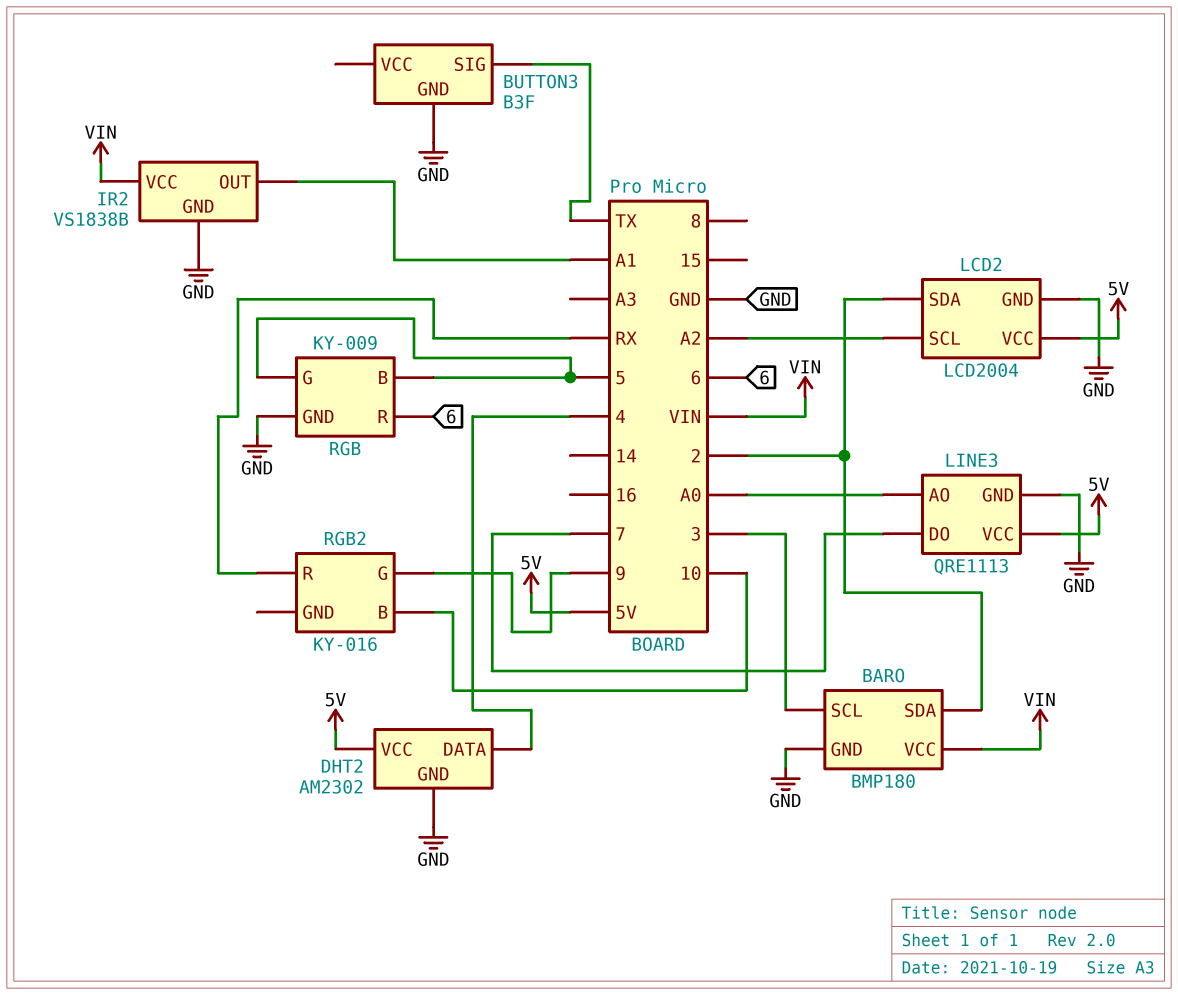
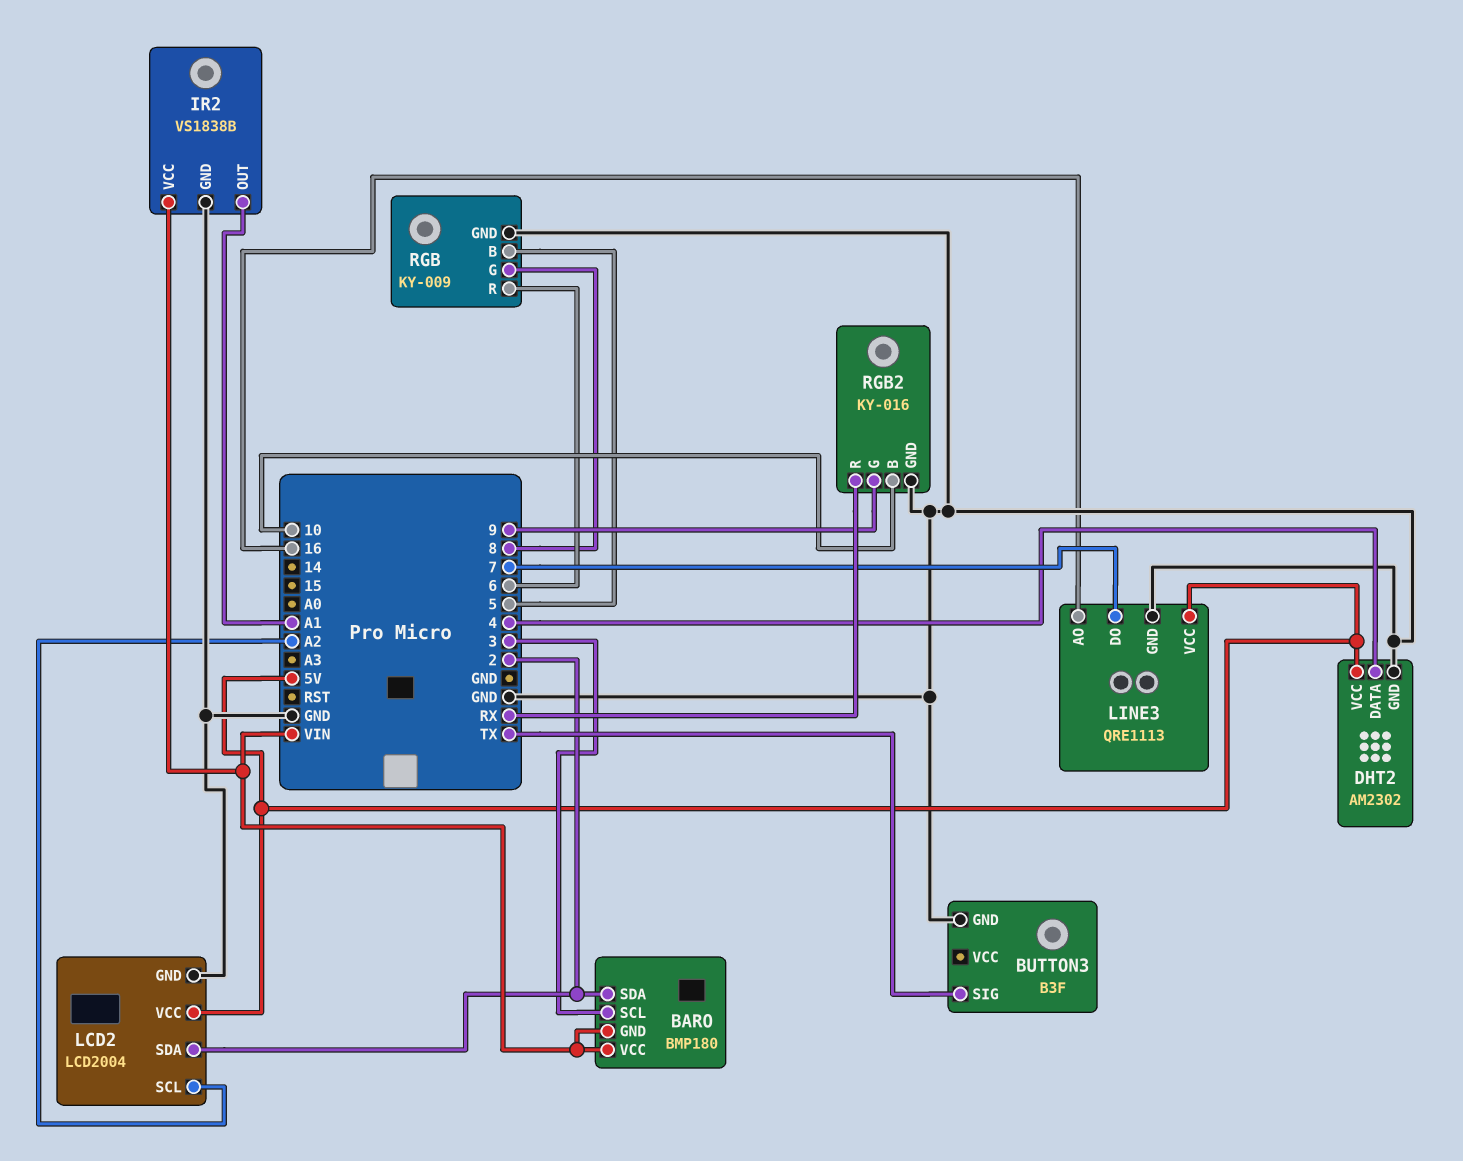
BARO pin GND: GND -> VIN
LINE3 pin AO: A0 -> 16
RGB pin G: 5 -> 8
RGB2 pin GND: none -> GND

